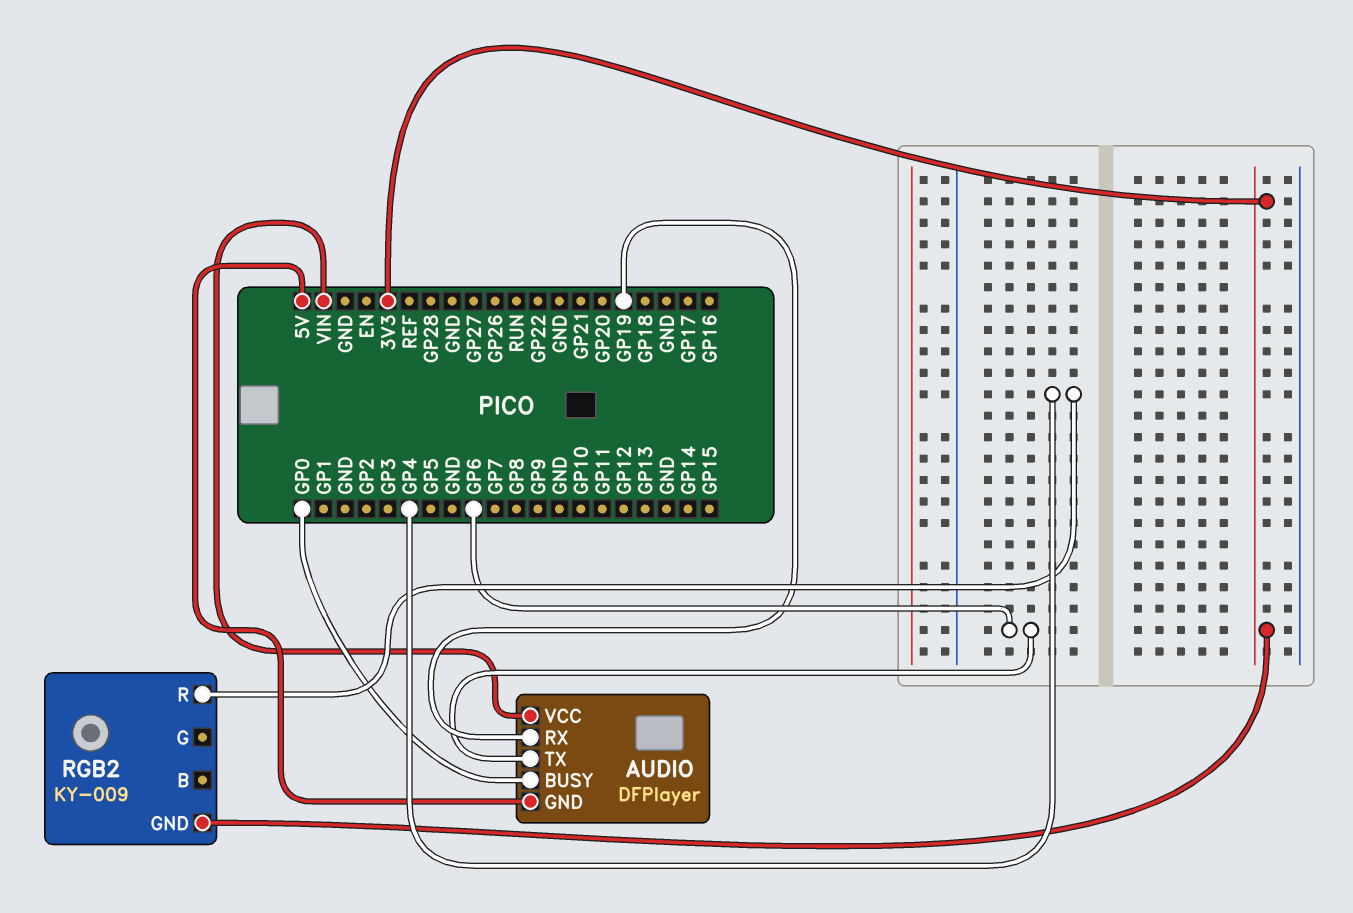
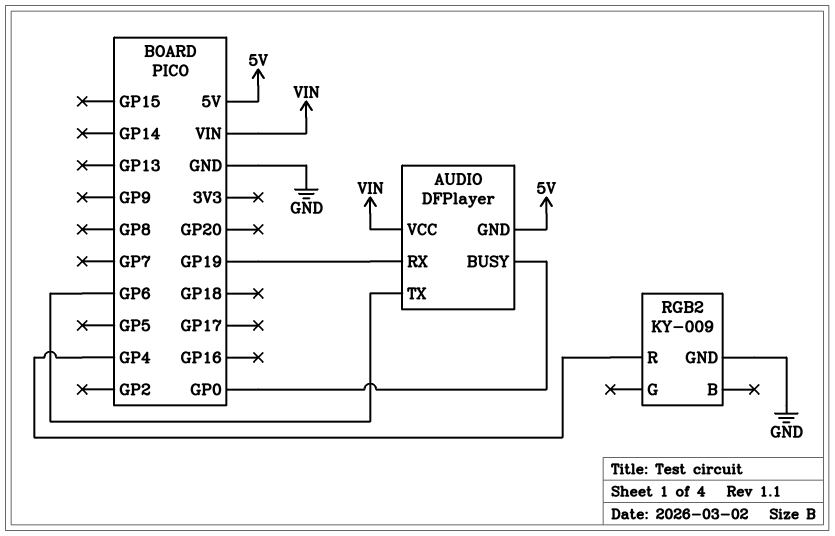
RGB2 pin GND: 3V3 -> GND

